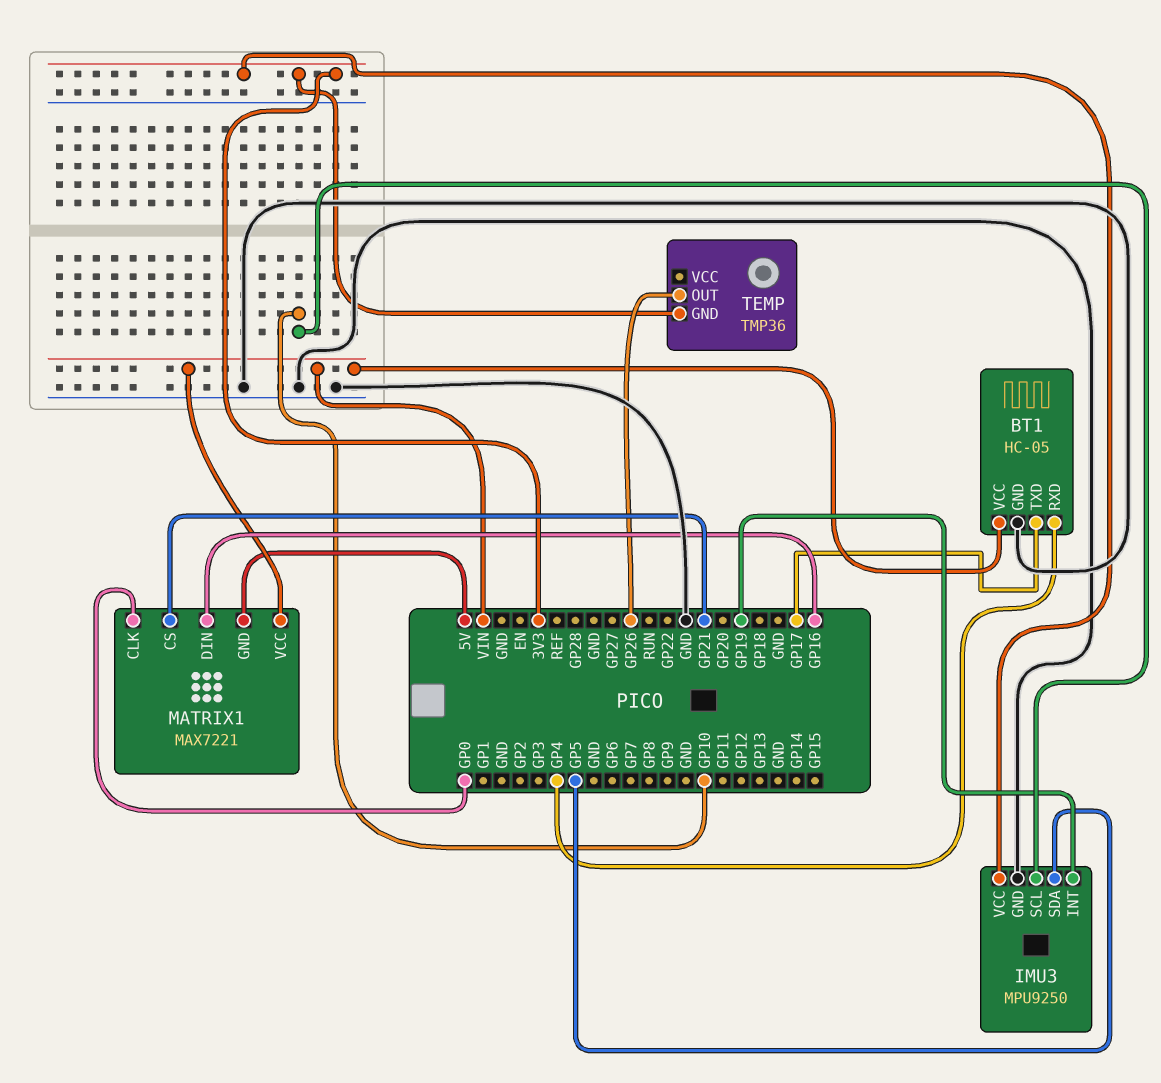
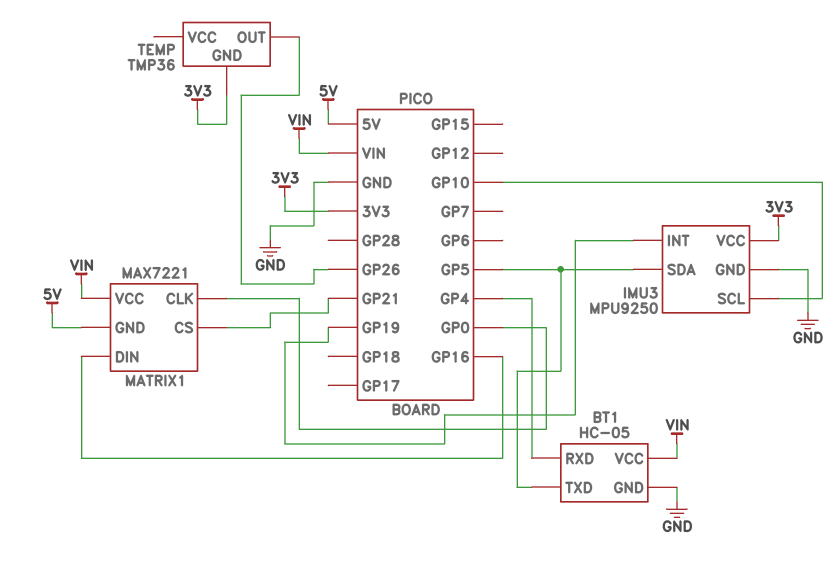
BT1 pin TXD: GP17 -> GP5

